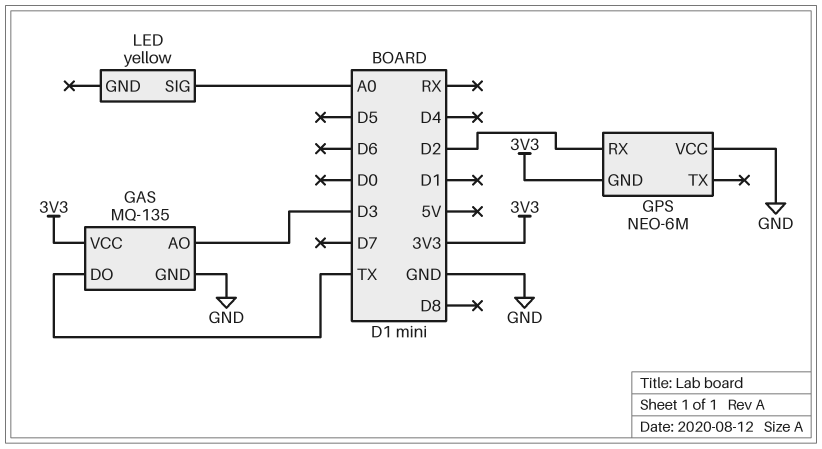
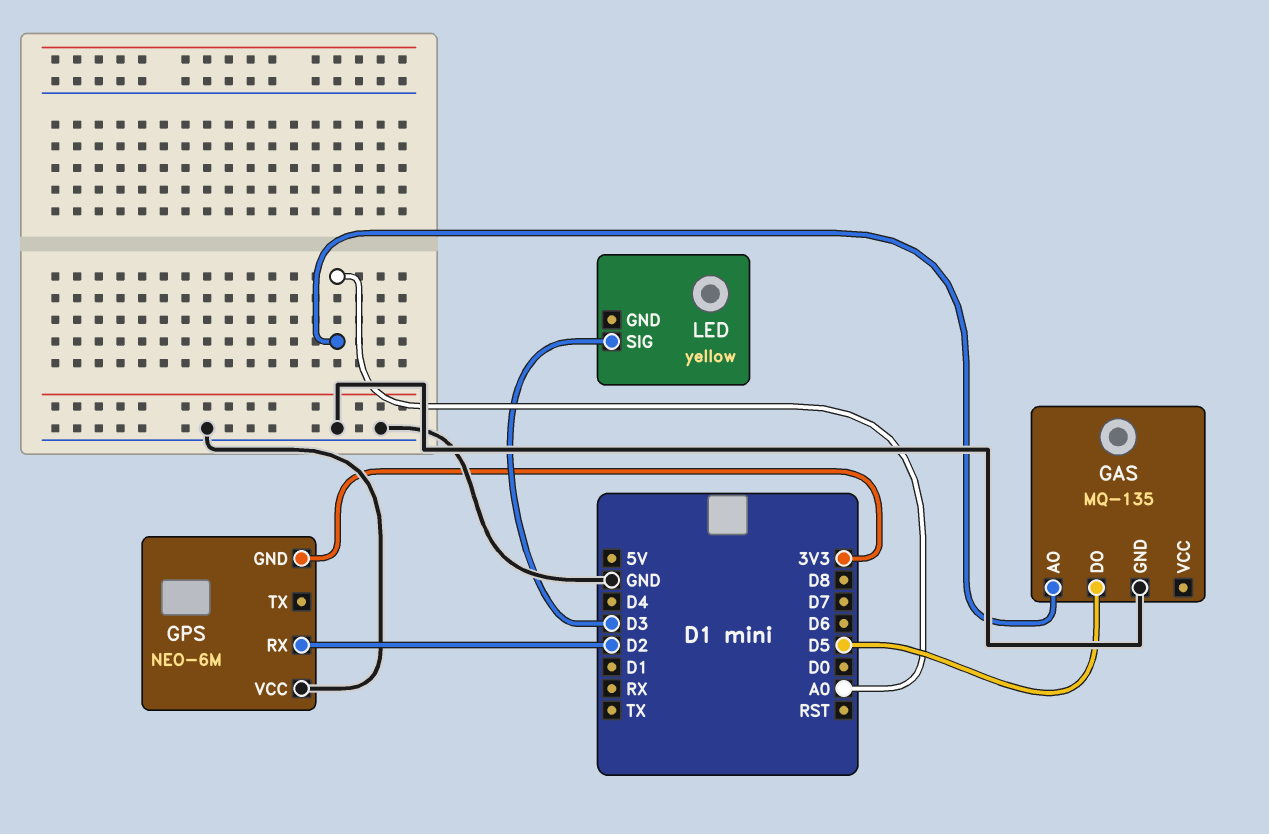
GAS pin AO: D3 -> A0
GAS pin DO: TX -> D5
GAS pin VCC: 3V3 -> none
LED pin SIG: A0 -> D3

